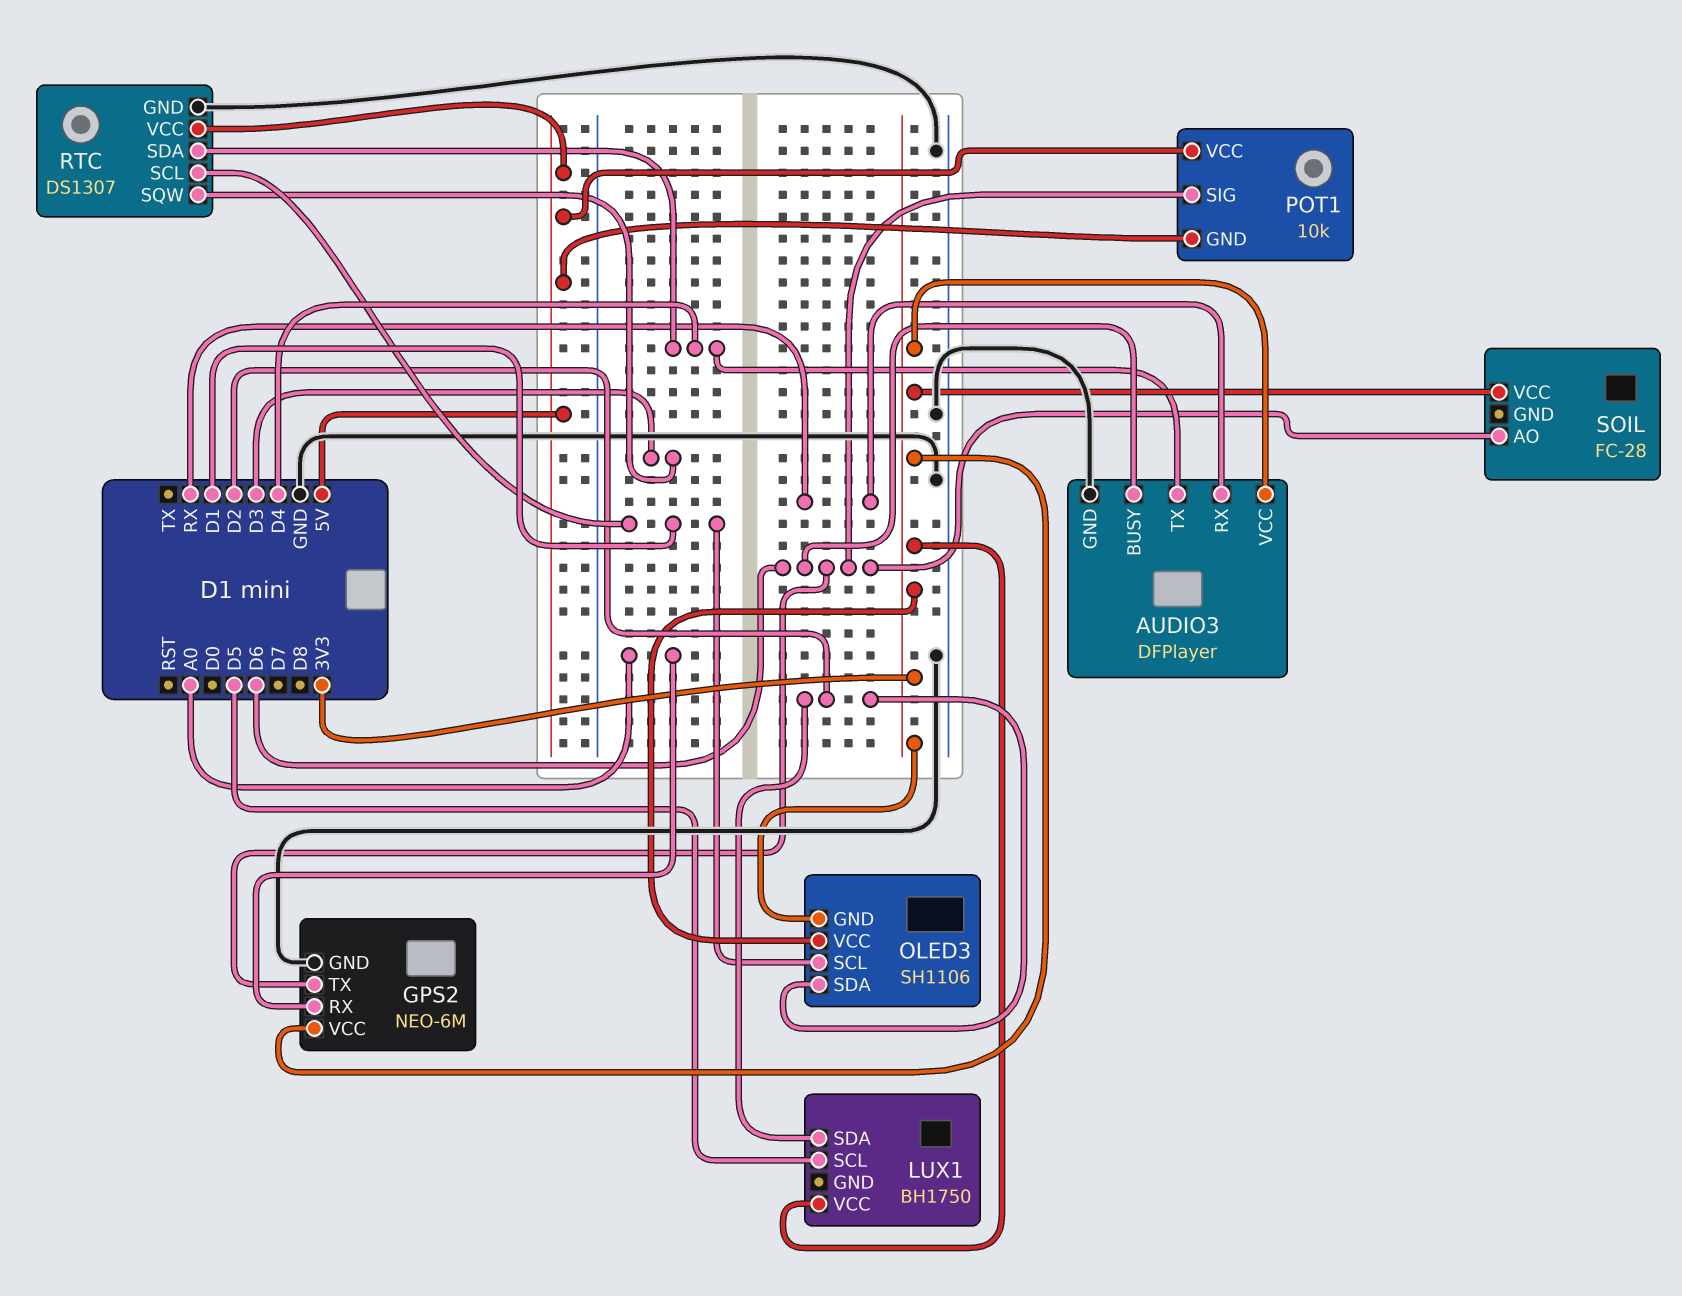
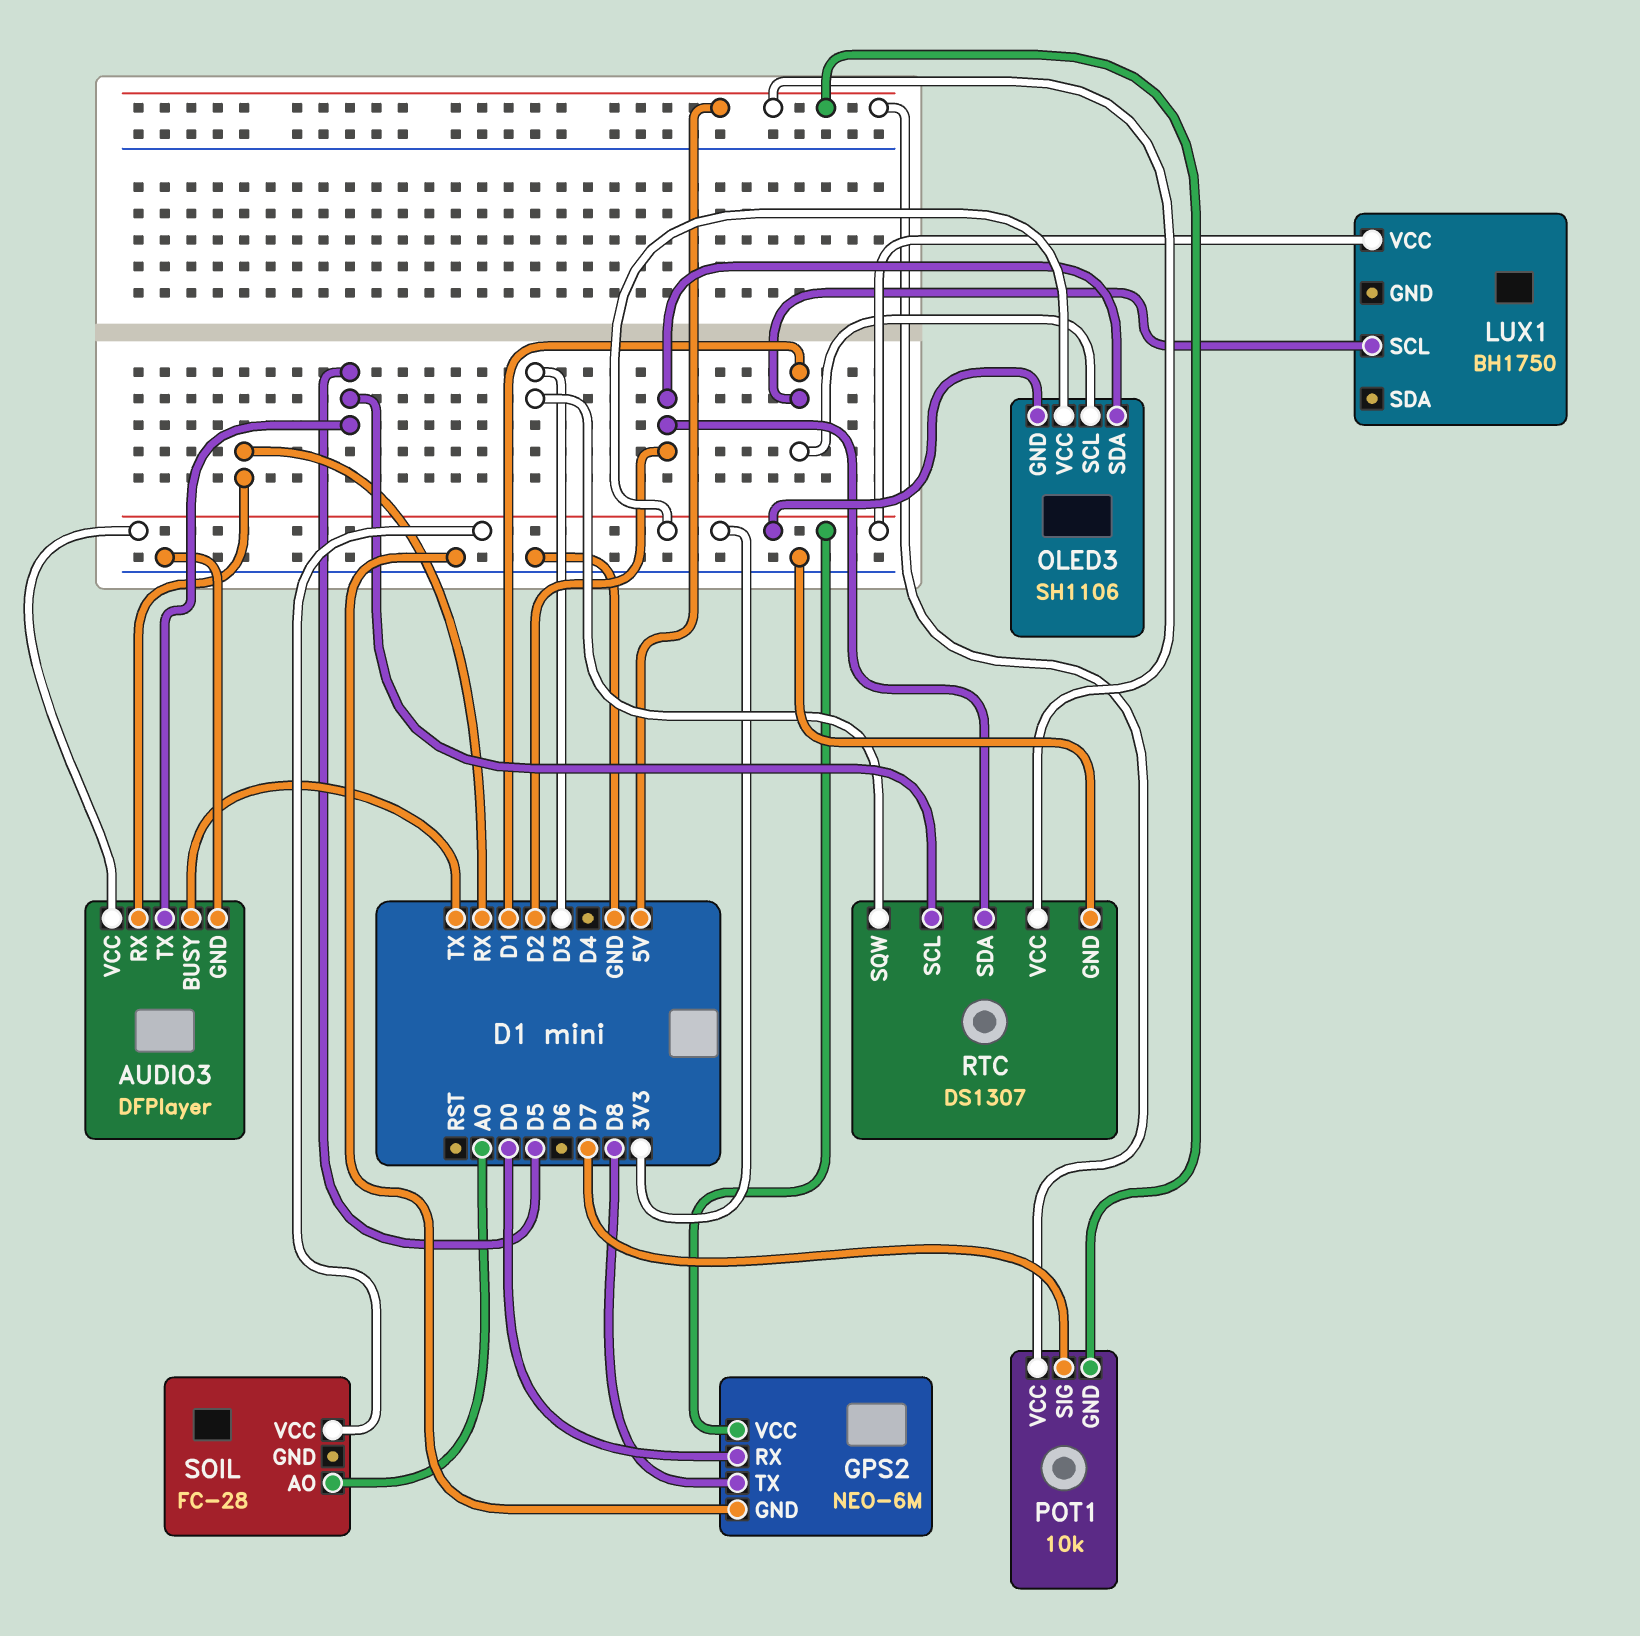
AUDIO3 pin BUSY: D6 -> TX
AUDIO3 pin TX: D4 -> D5
GPS2 pin RX: A0 -> D0
GPS2 pin TX: D6 -> D8
LUX1 pin SCL: D5 -> D1
LUX1 pin SDA: D2 -> none
POT1 pin SIG: D6 -> D7
RTC pin SCL: D1 -> D5
RTC pin SDA: D4 -> D2
SOIL pin AO: D6 -> A0

